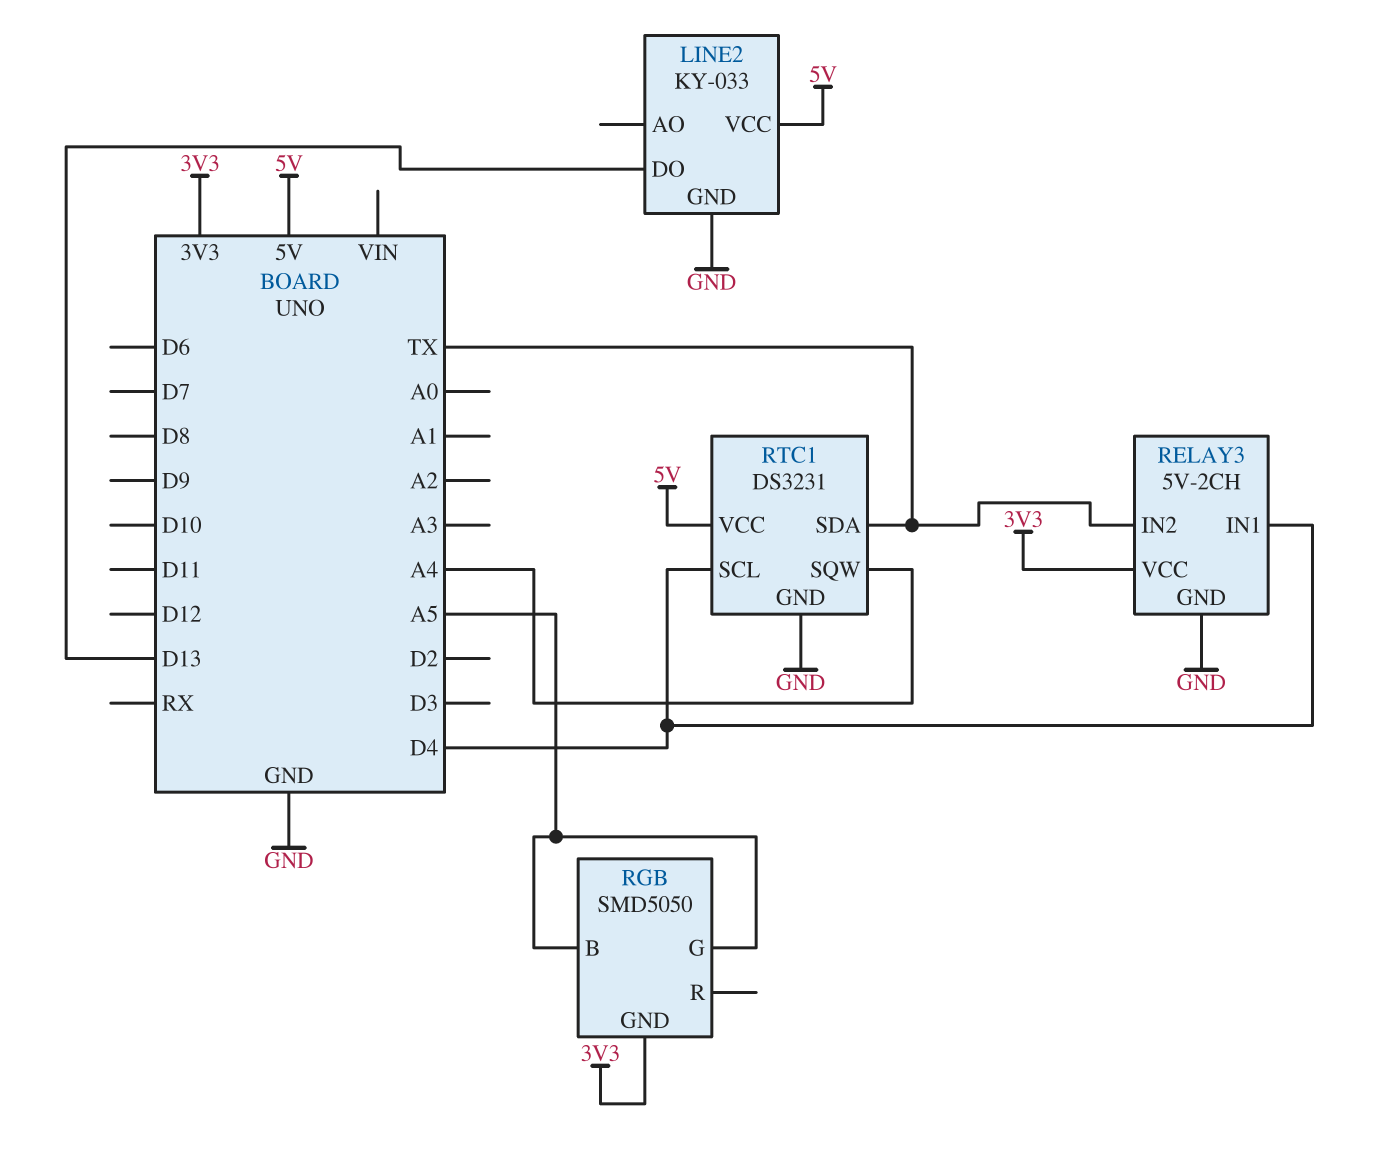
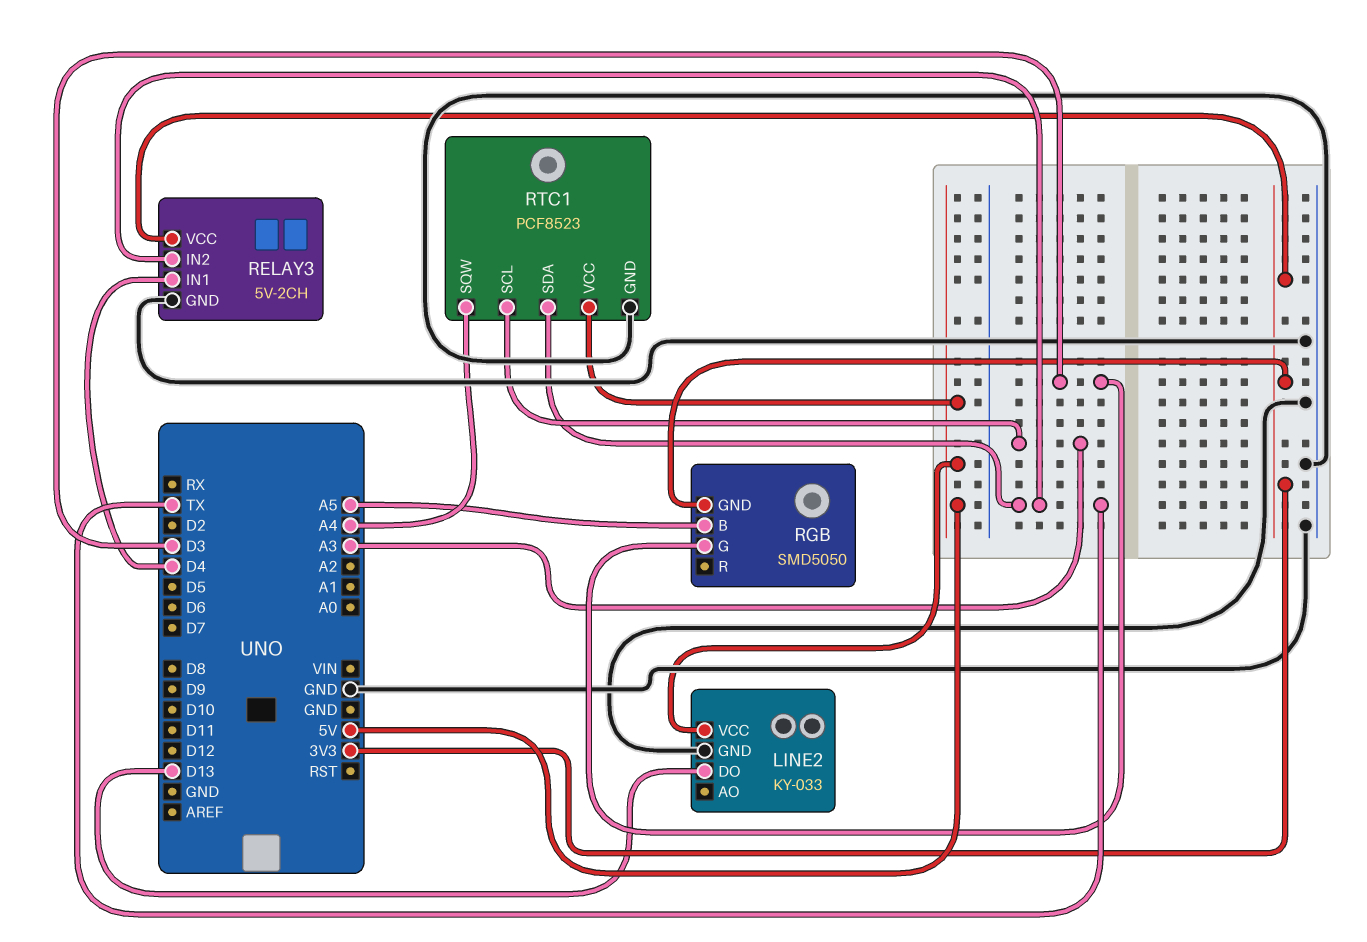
RGB pin G: A5 -> D3
RTC1: DS3231 -> PCF8523
RTC1 pin SCL: D4 -> A3

